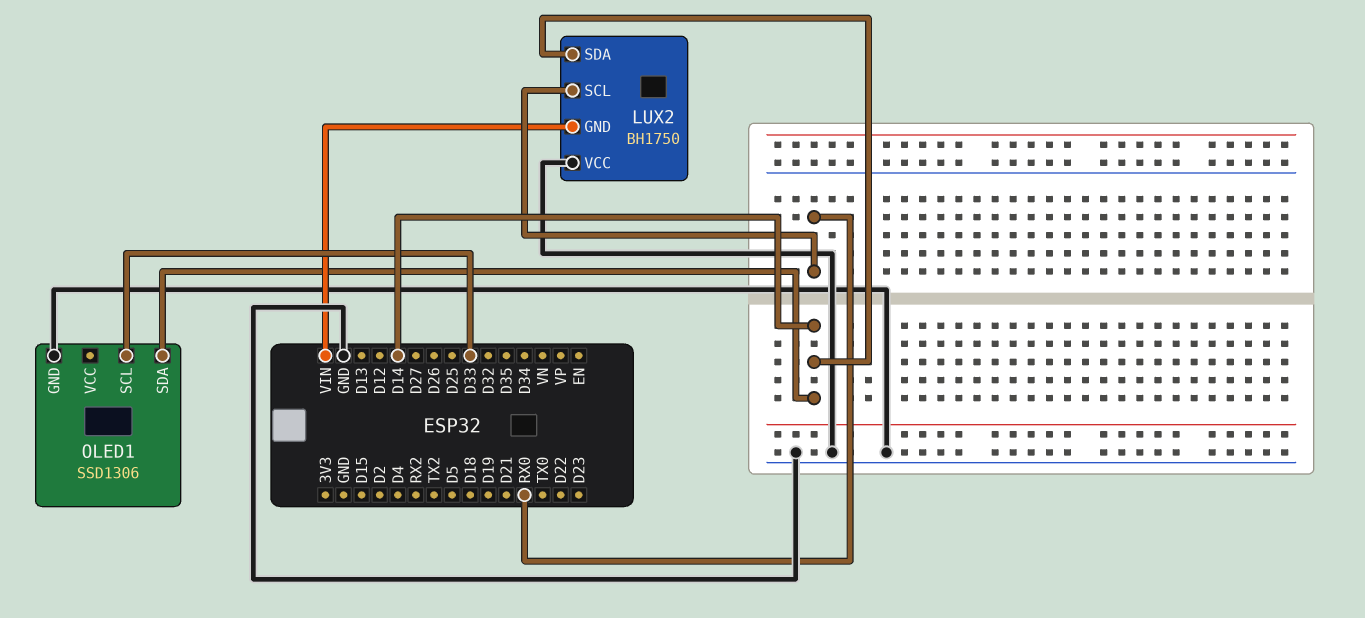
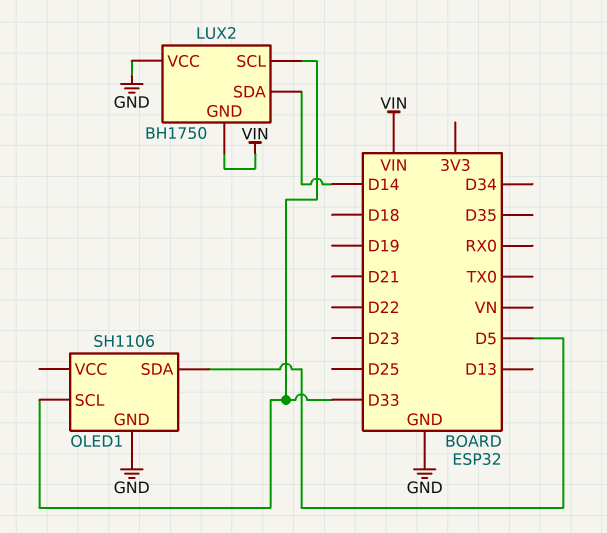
LUX2 pin SCL: RX0 -> D33
OLED1: SSD1306 -> SH1106
OLED1 pin SDA: D14 -> D5

